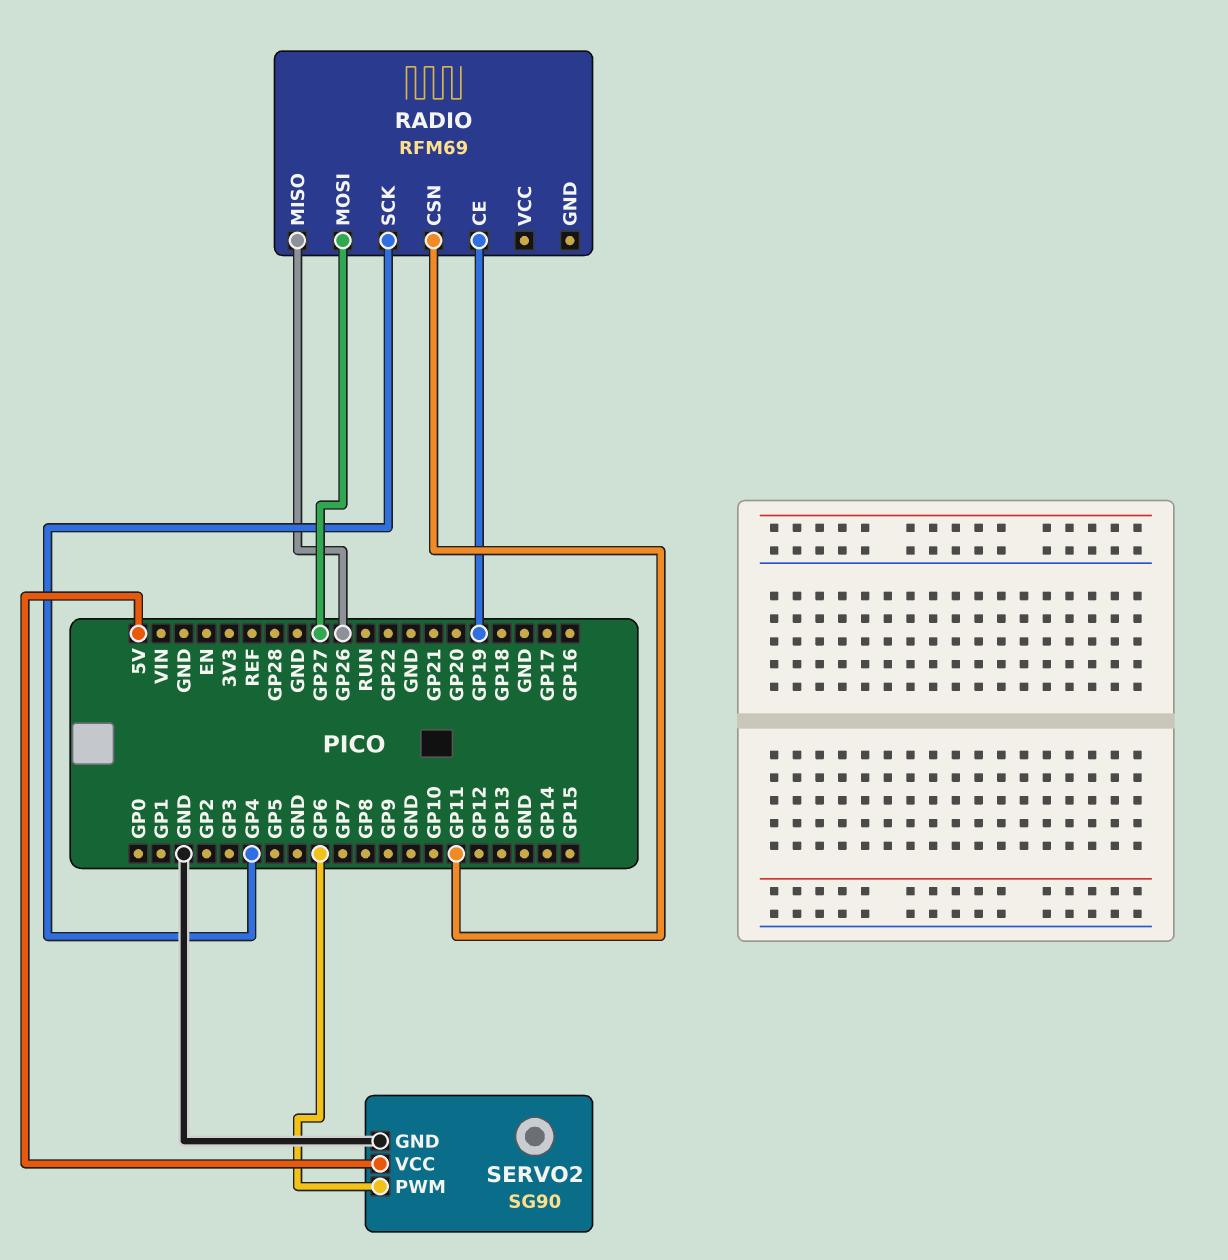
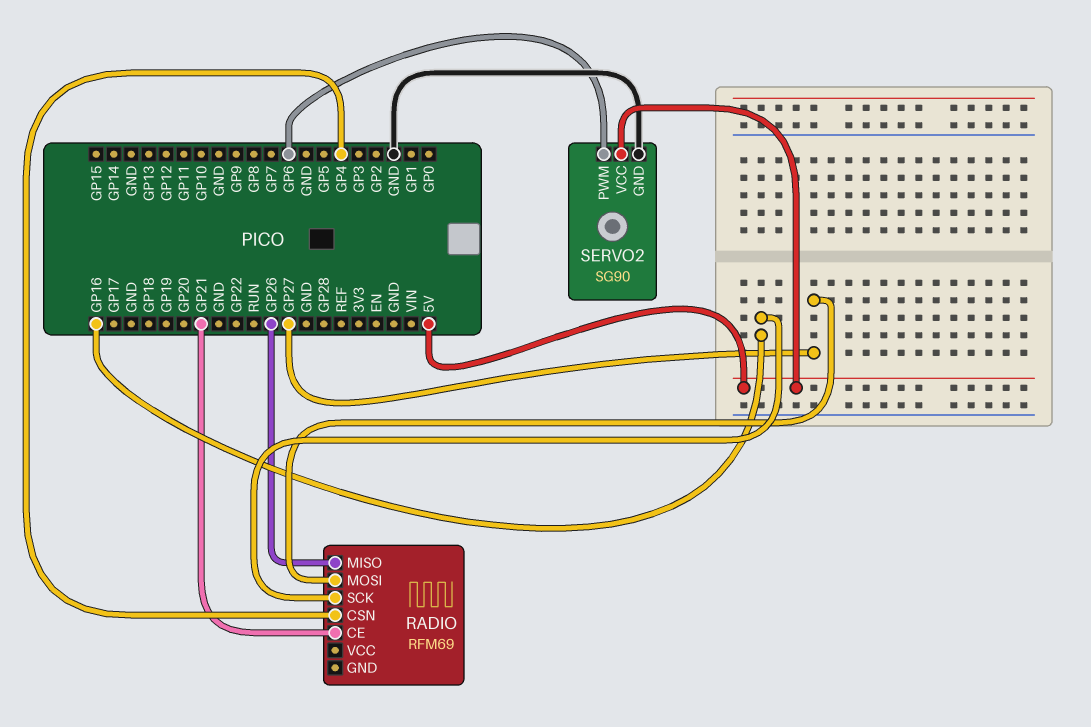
RADIO pin CE: GP19 -> GP21
RADIO pin CSN: GP11 -> GP4
RADIO pin SCK: GP4 -> GP16

